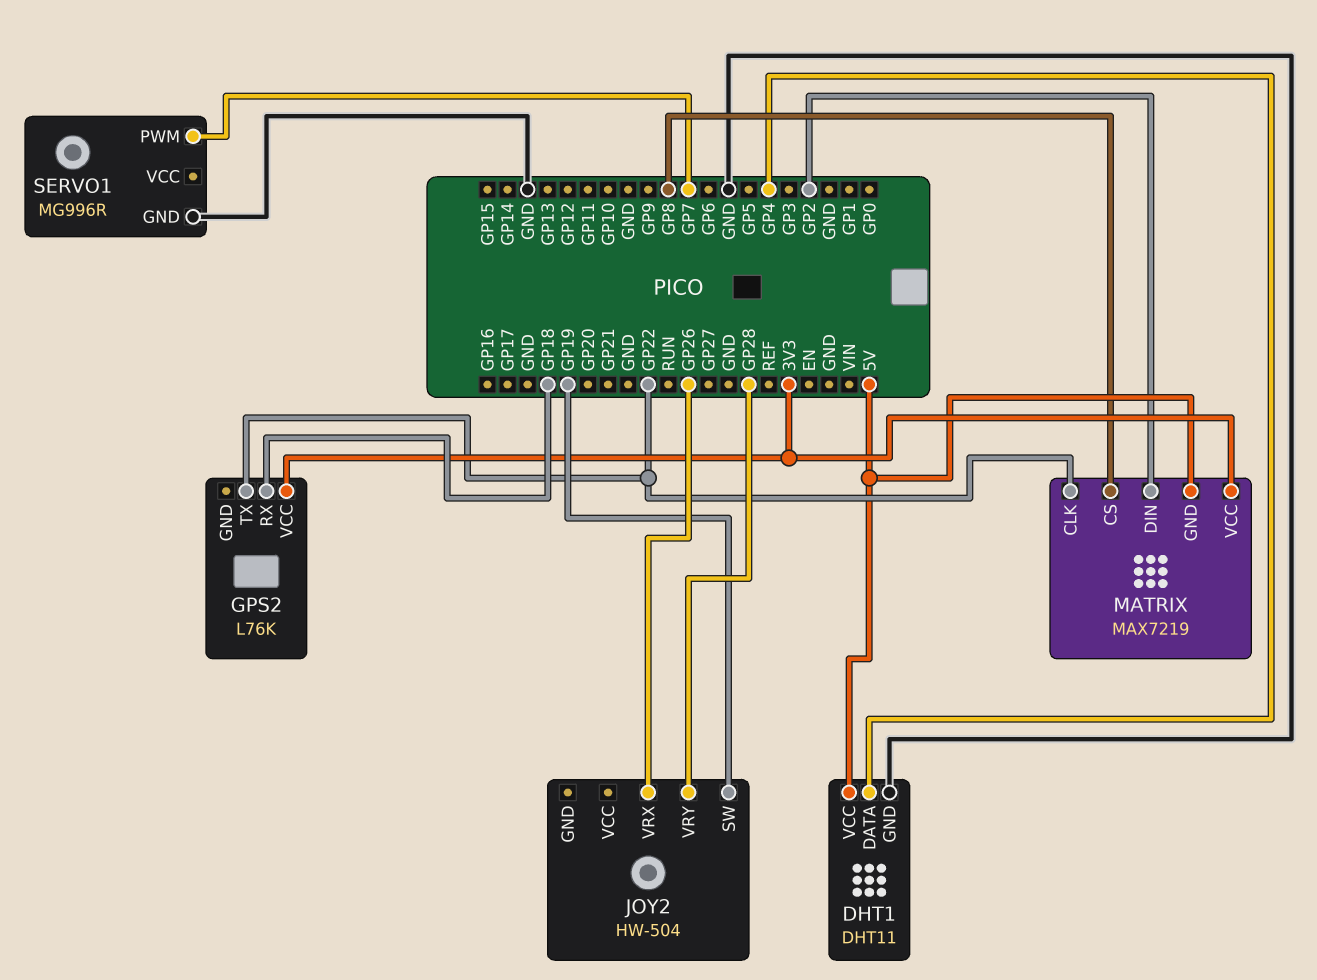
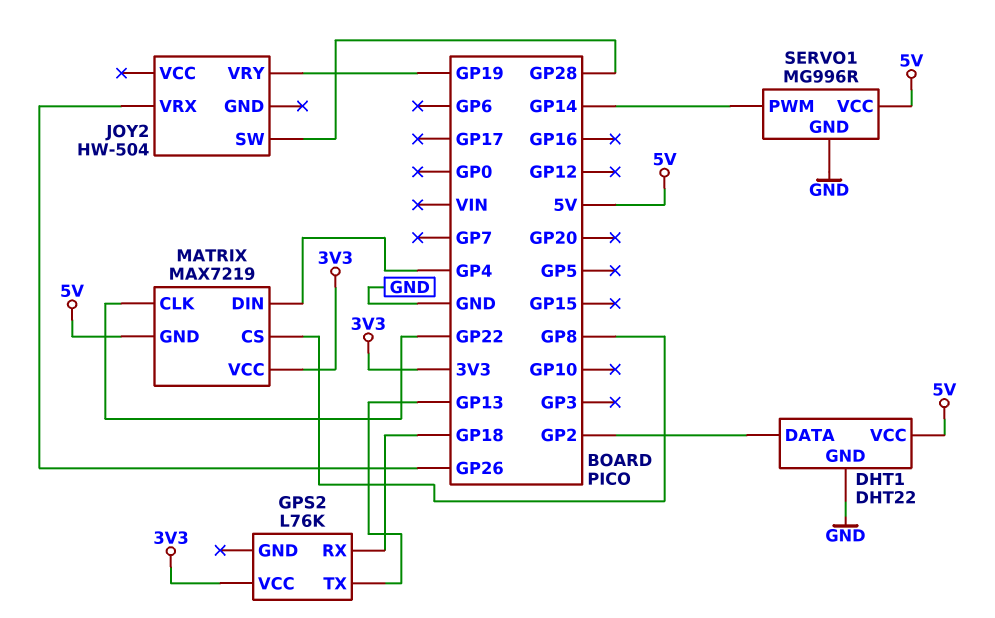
DHT1: DHT11 -> DHT22
DHT1 pin DATA: GP4 -> GP2
GPS2 pin TX: GP22 -> GP13
JOY2 pin SW: GP19 -> GP28
JOY2 pin VRY: GP28 -> GP19
MATRIX pin DIN: GP2 -> GP4
SERVO1 pin PWM: GP7 -> GP14
SERVO1 pin VCC: none -> 5V

